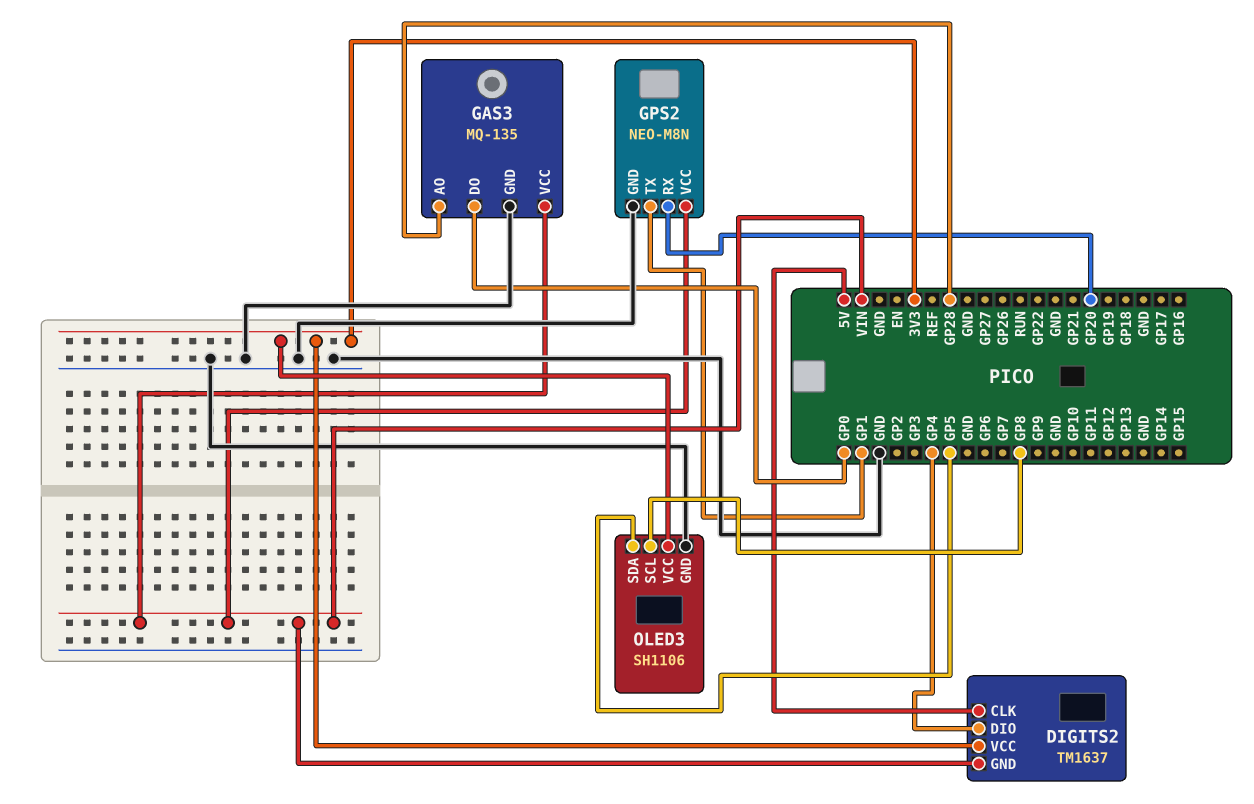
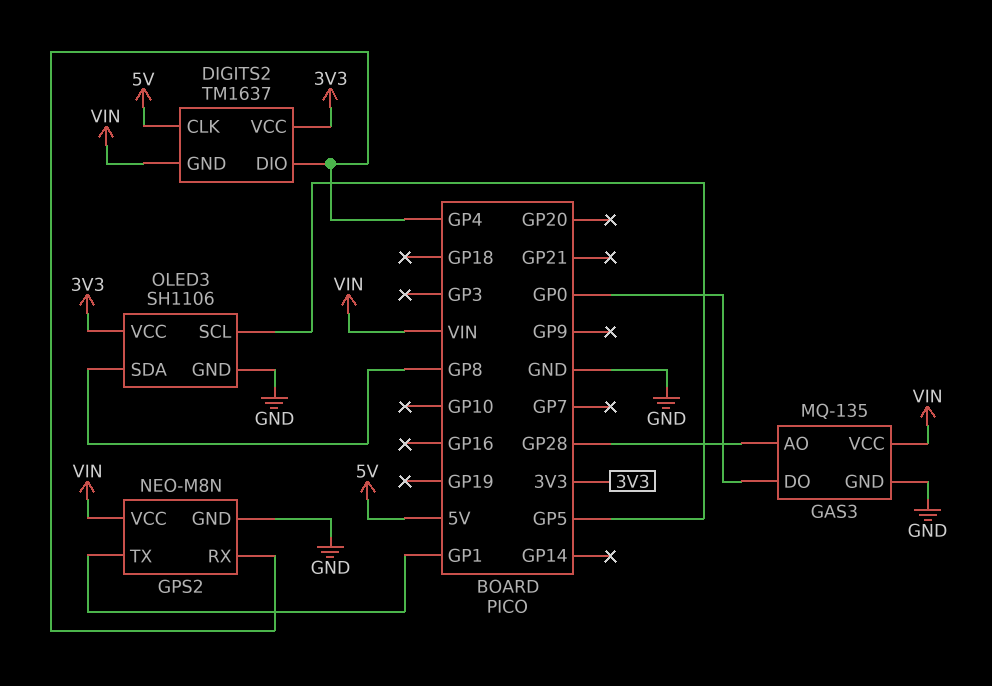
GPS2 pin RX: GP20 -> GP4
OLED3 pin SCL: GP8 -> GP5
OLED3 pin SDA: GP5 -> GP8

